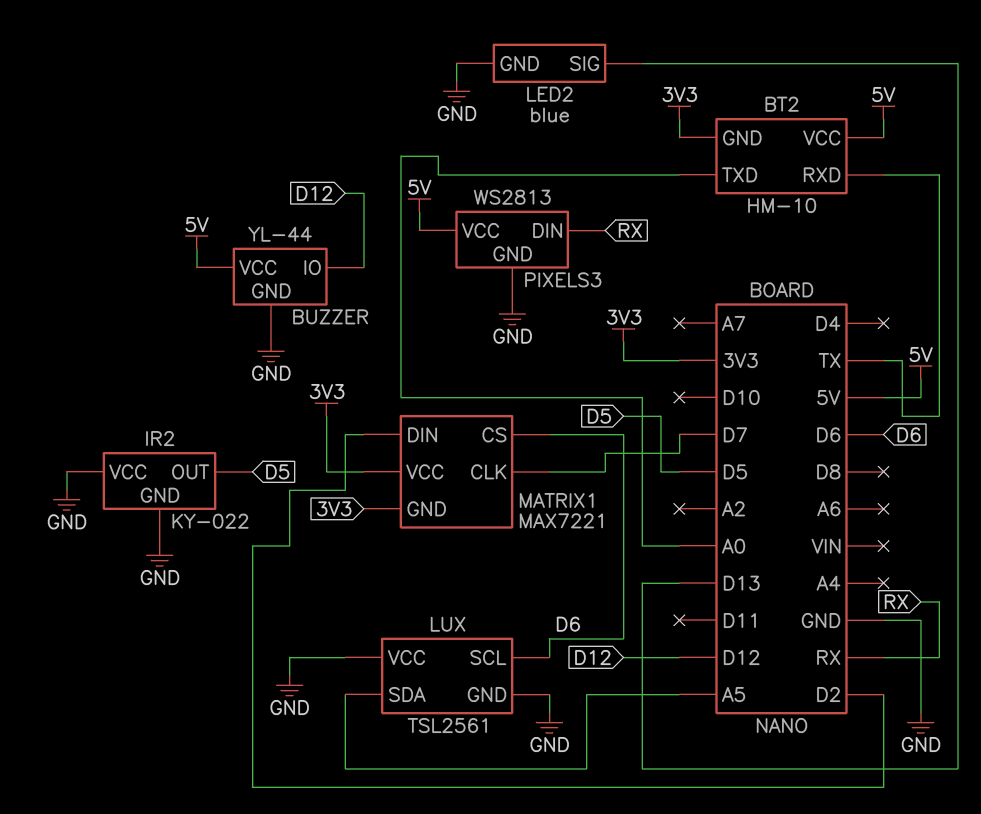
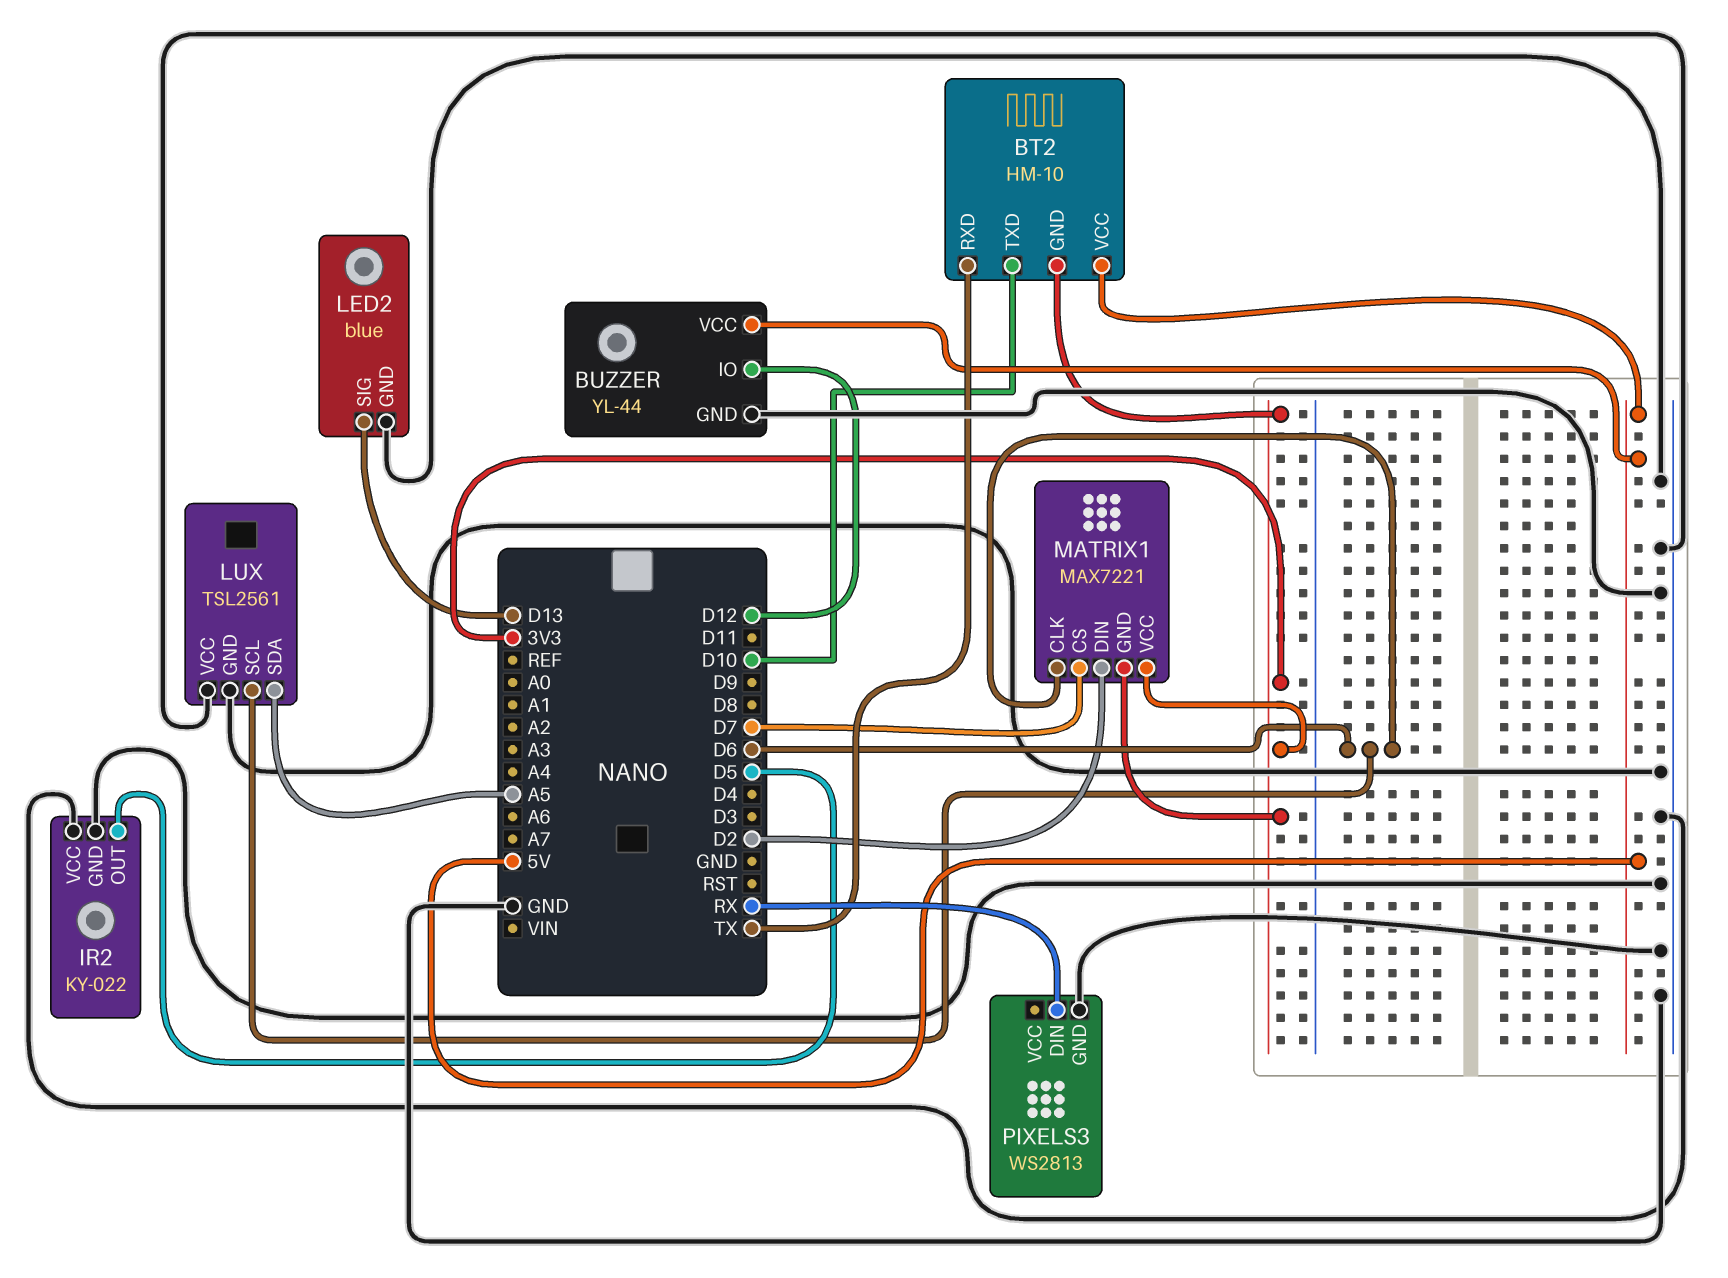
BT2 pin TXD: A0 -> D10
MATRIX1 pin CLK: D7 -> D6
MATRIX1 pin CS: D6 -> D7
PIXELS3 pin VCC: 5V -> none

